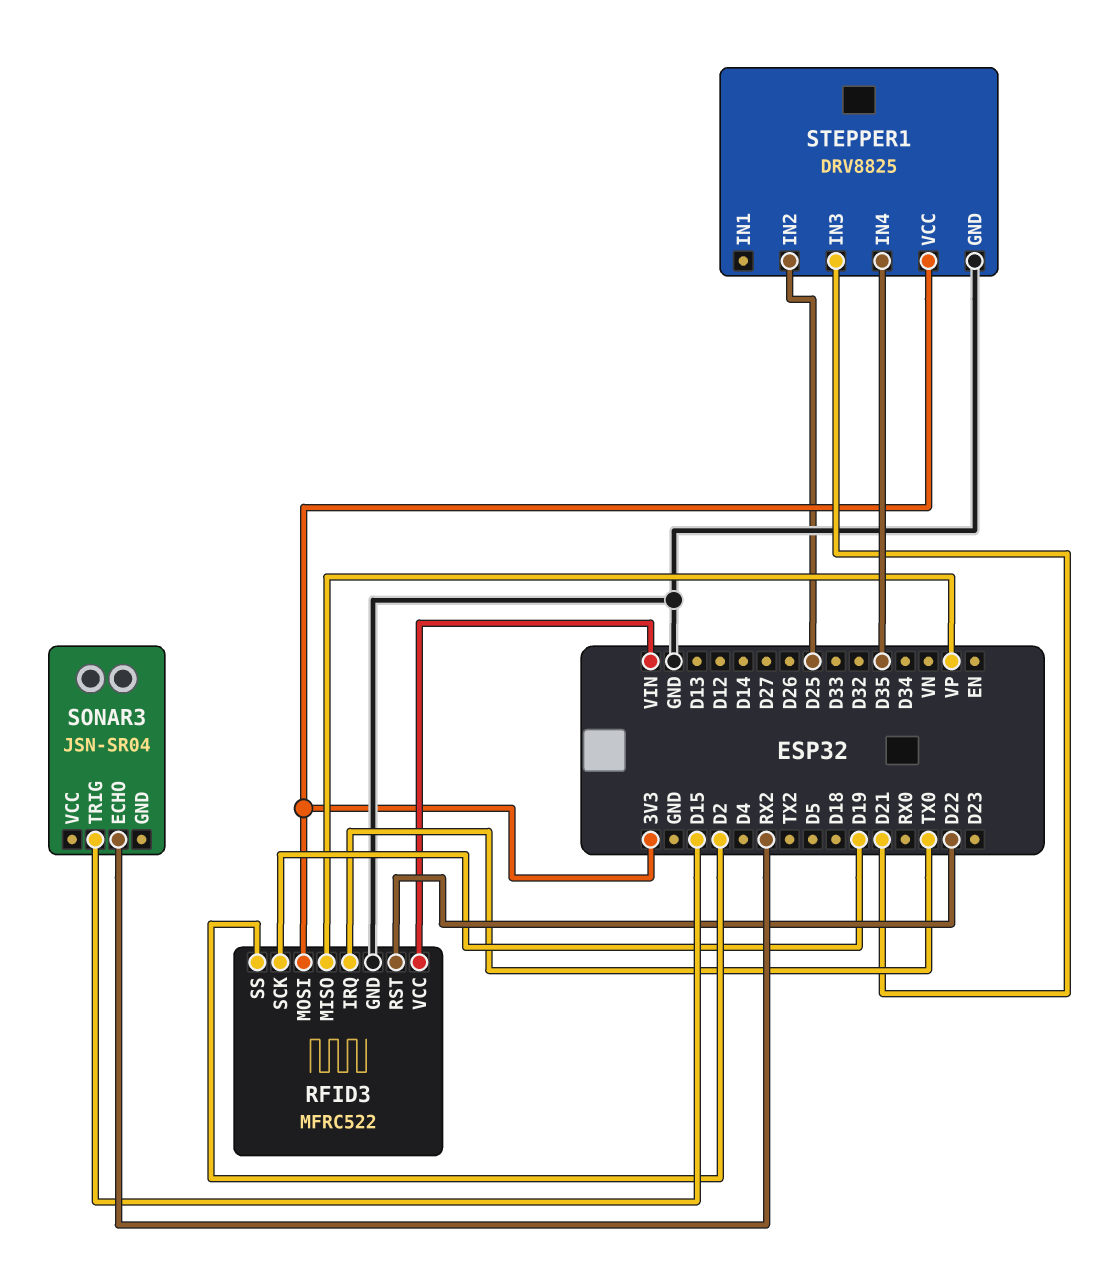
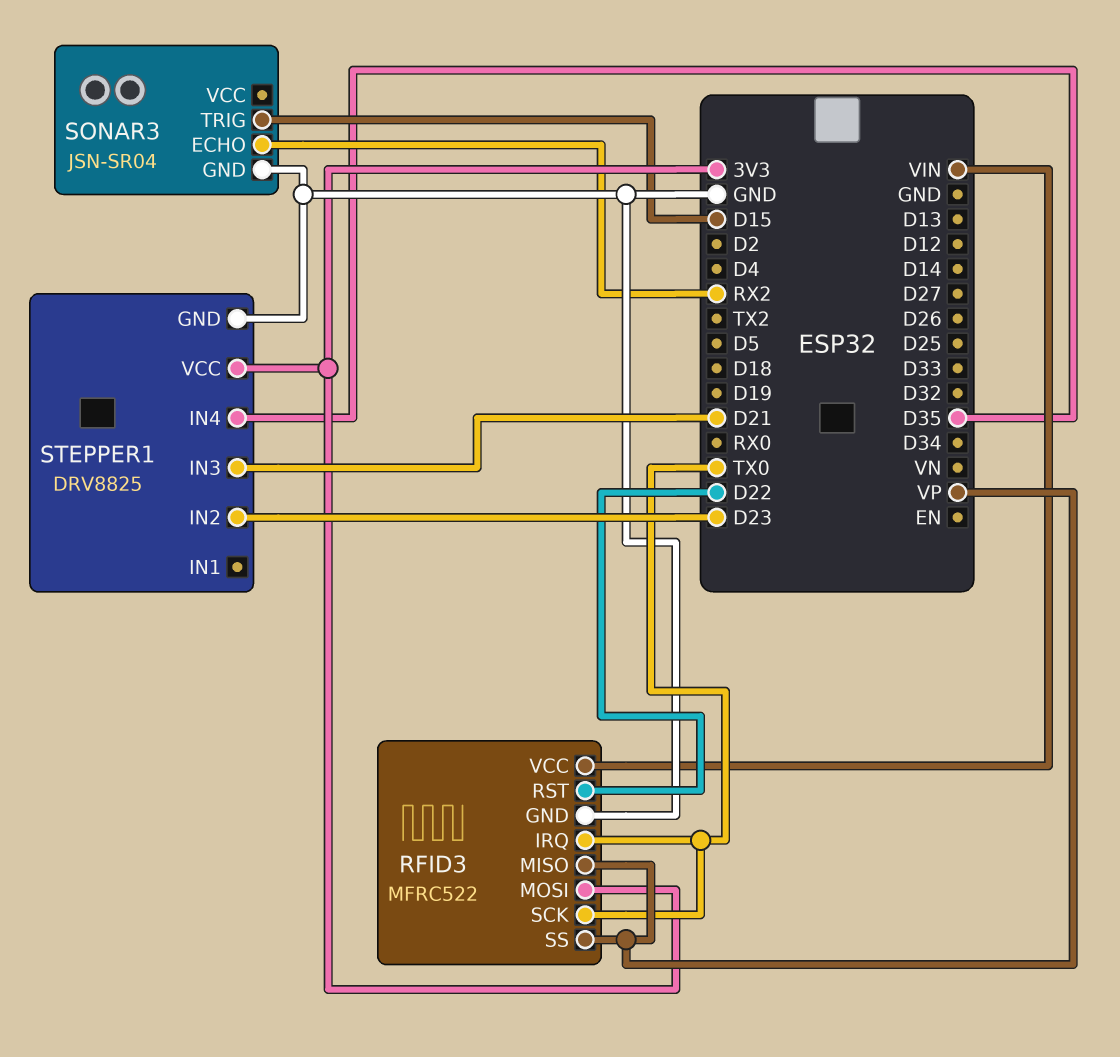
RFID3 pin SCK: D19 -> TX0
RFID3 pin SS: D2 -> VP
SONAR3 pin GND: none -> GND
STEPPER1 pin IN2: D25 -> D23

